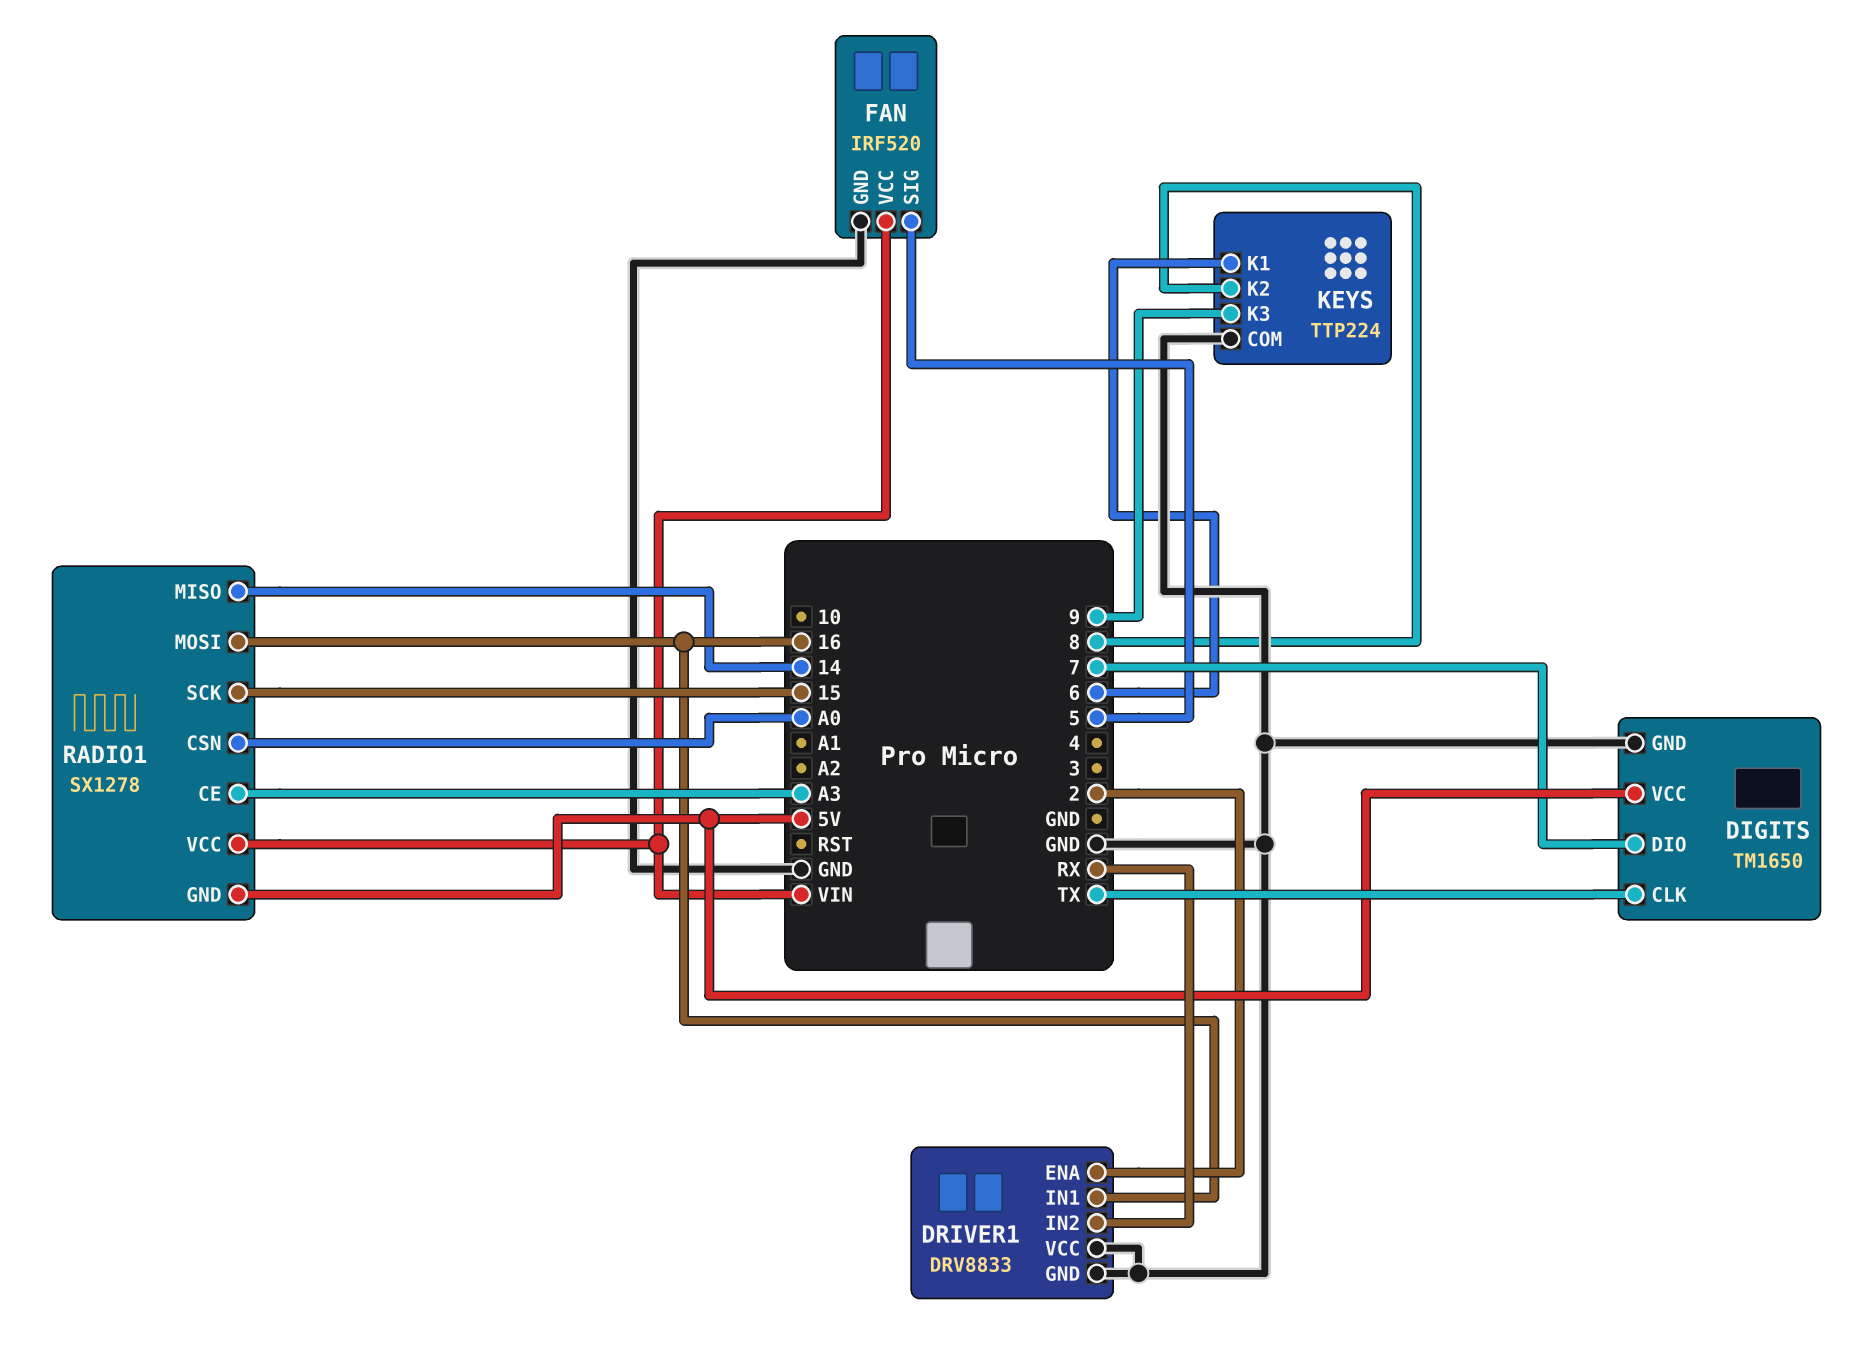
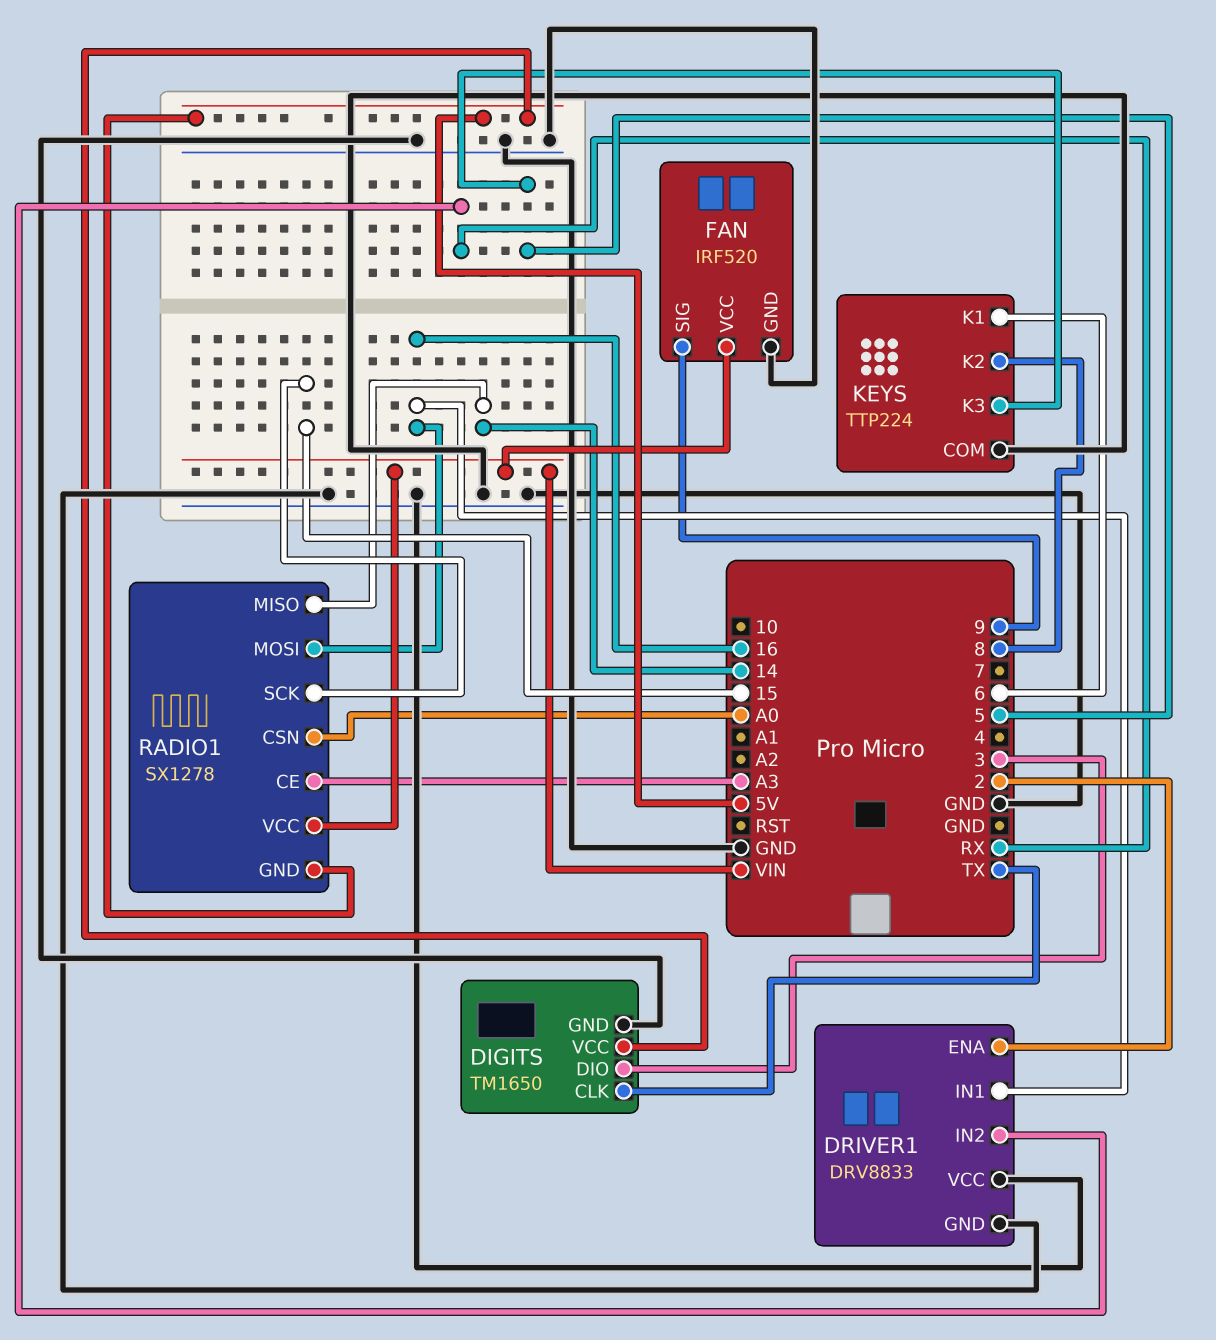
DIGITS pin DIO: 7 -> 3
FAN pin SIG: 5 -> 9
KEYS pin K3: 9 -> 5

